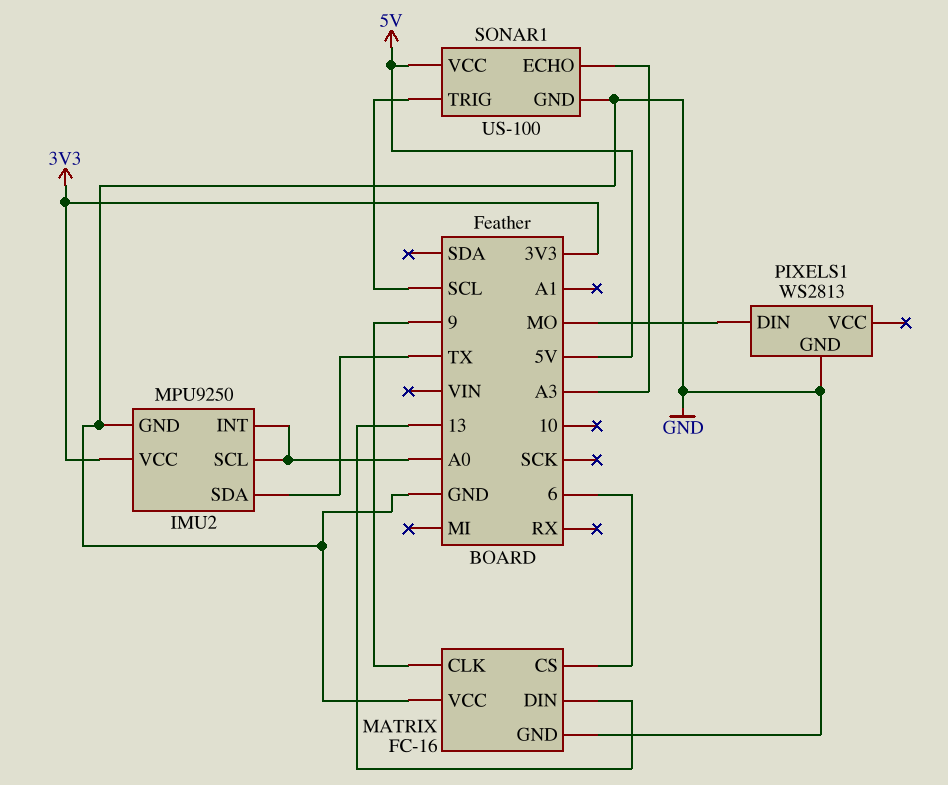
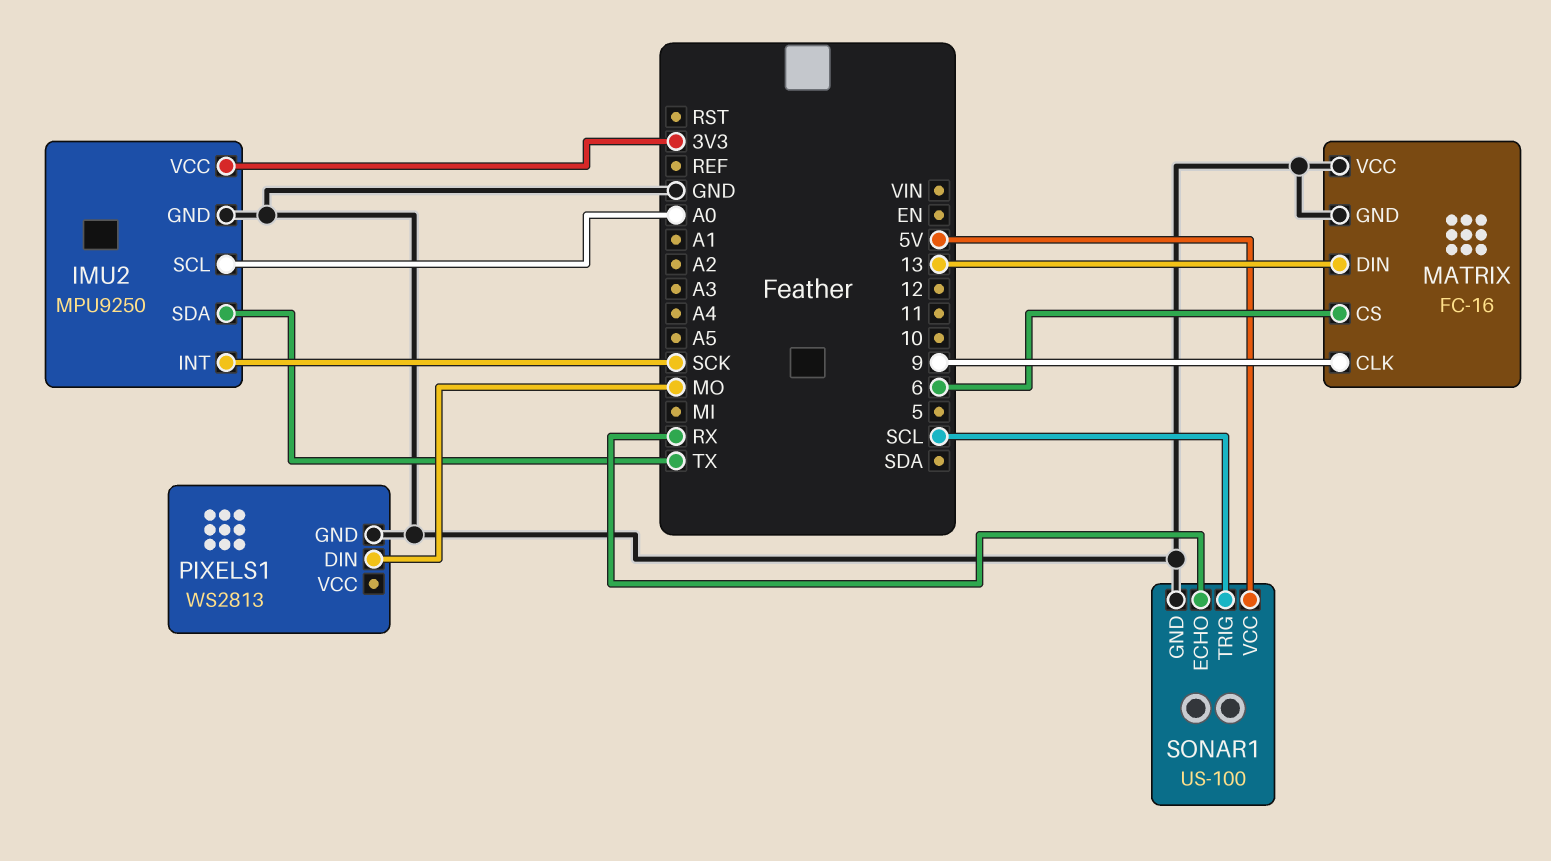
IMU2 pin INT: A0 -> SCK
SONAR1 pin ECHO: A3 -> RX

